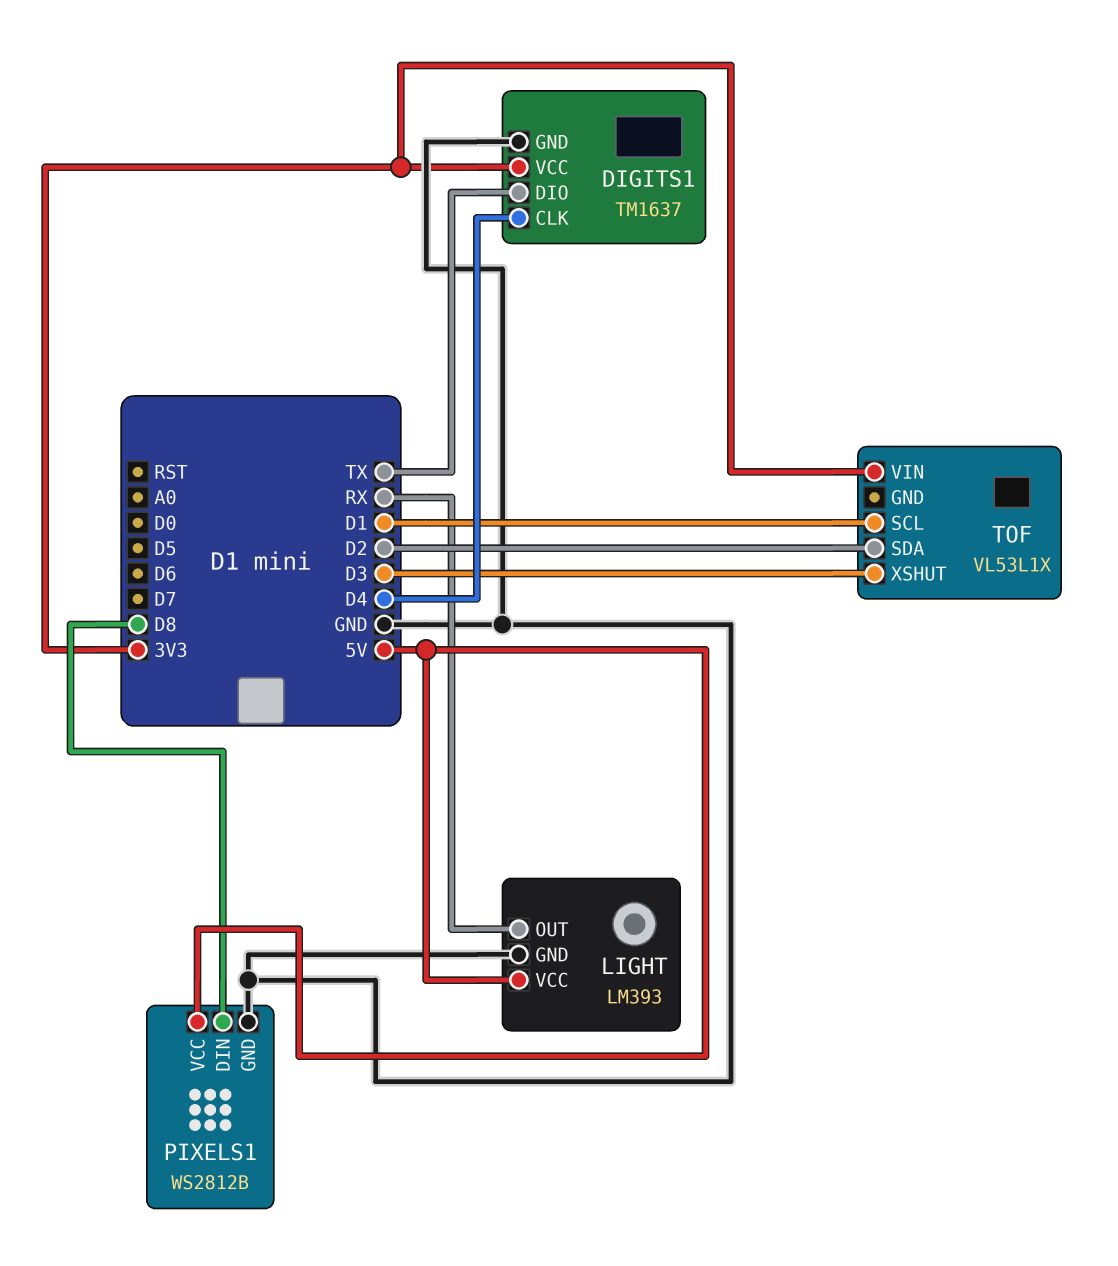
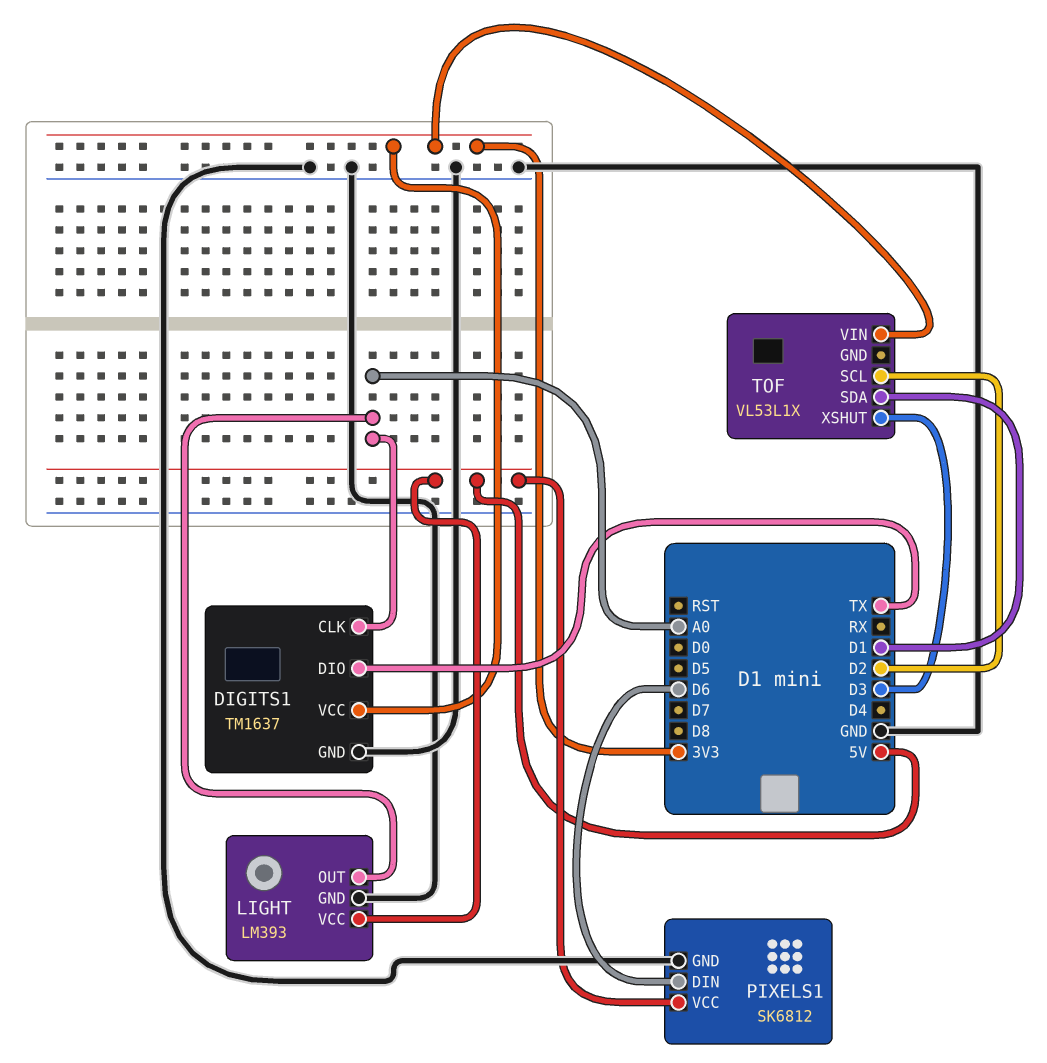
DIGITS1 pin CLK: D4 -> A0
LIGHT pin OUT: RX -> A0
PIXELS1: WS2812B -> SK6812
PIXELS1 pin DIN: D8 -> D6
TOF pin SCL: D1 -> D2
TOF pin SDA: D2 -> D1

